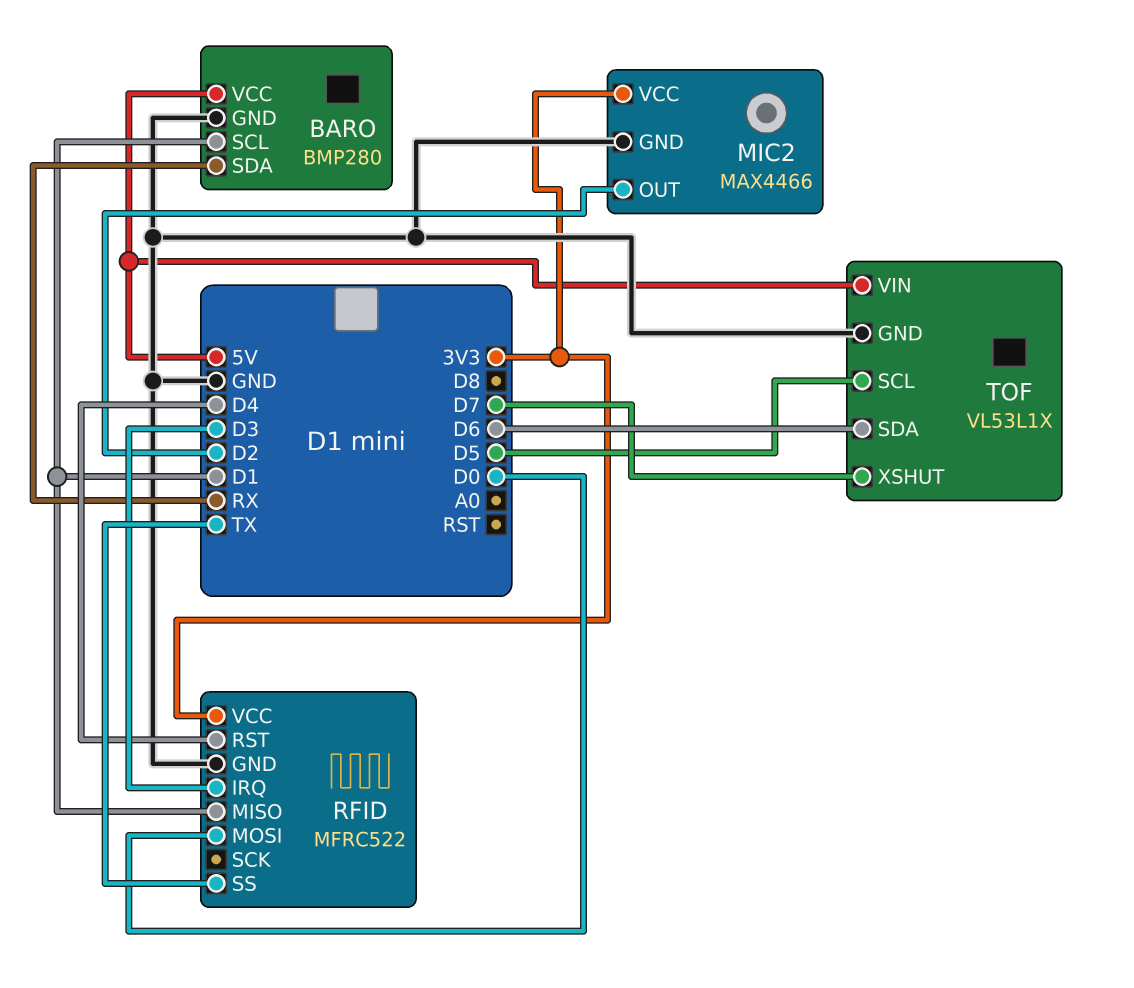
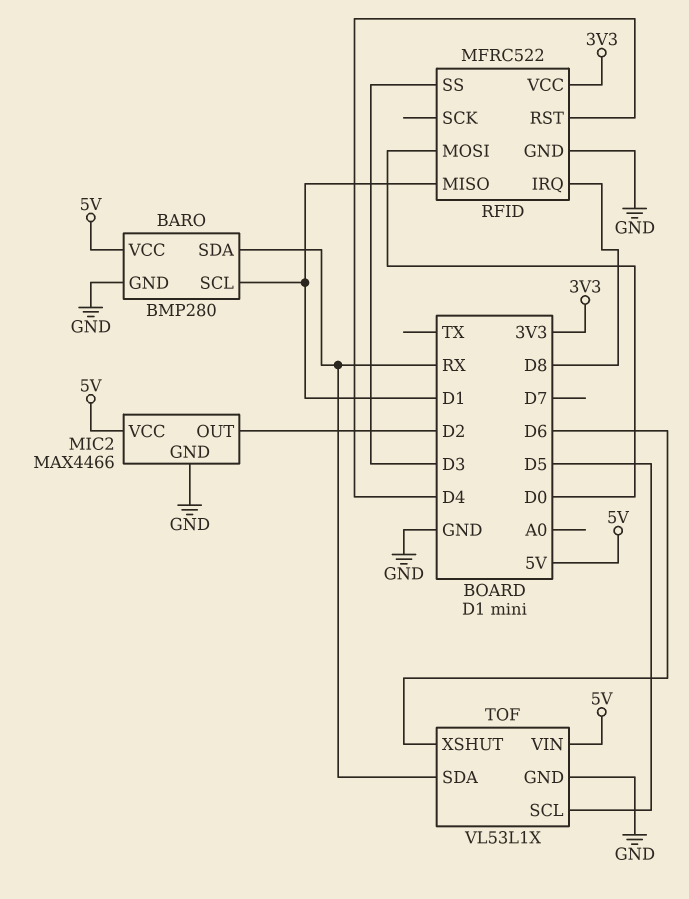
MIC2 pin VCC: 3V3 -> 5V
RFID pin IRQ: D3 -> D8
RFID pin SS: TX -> D3
TOF pin SDA: D6 -> RX
TOF pin XSHUT: D7 -> D6

